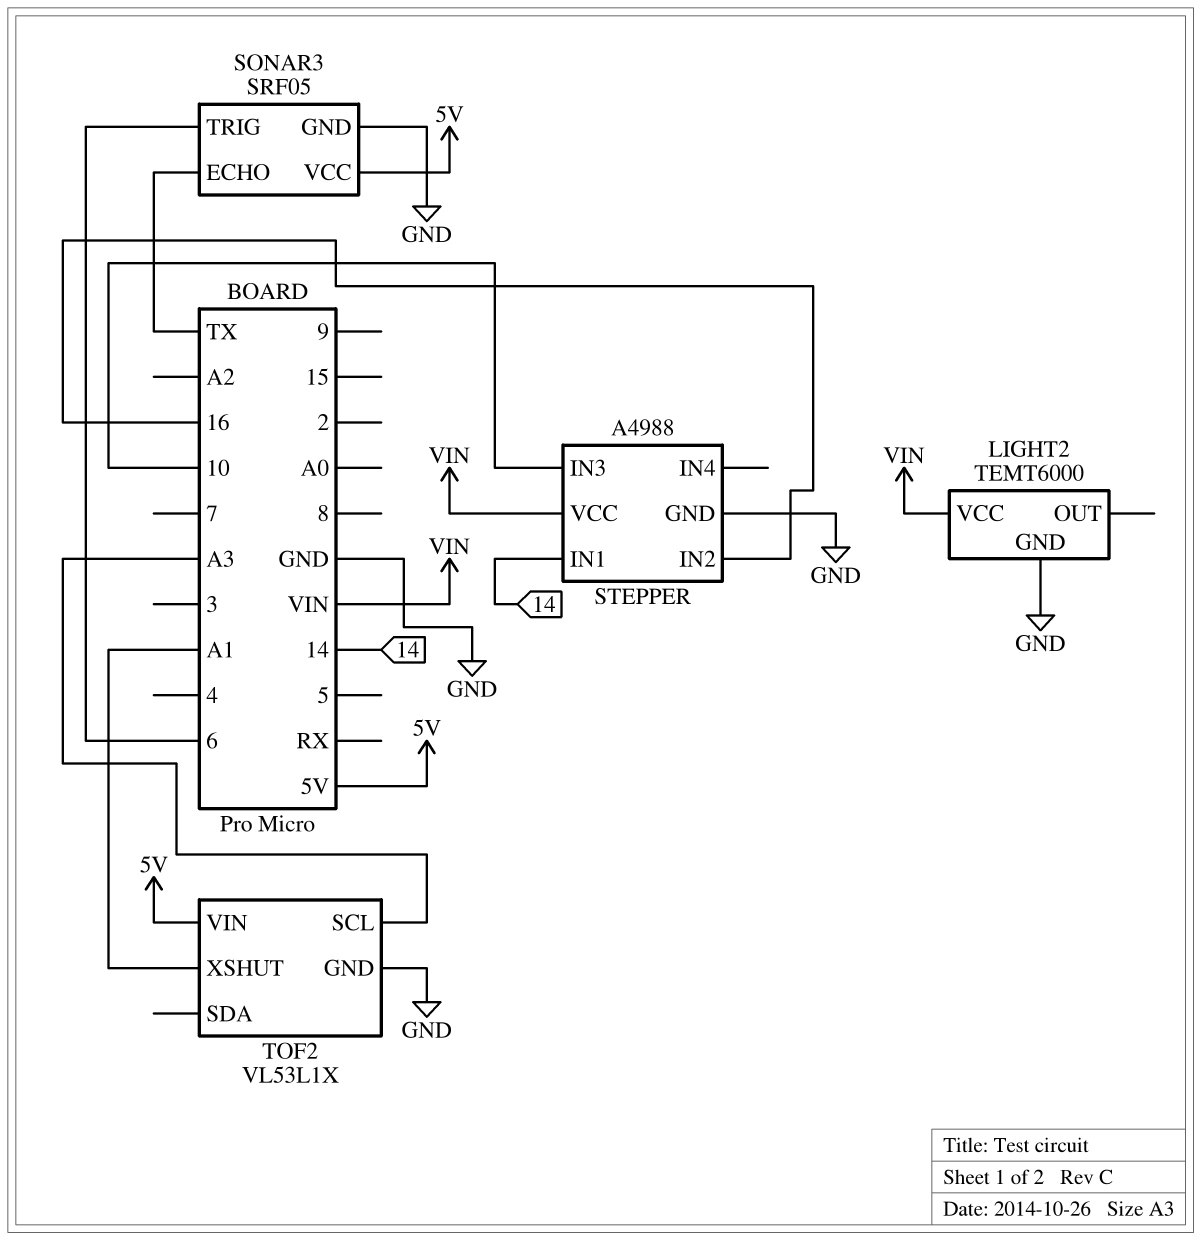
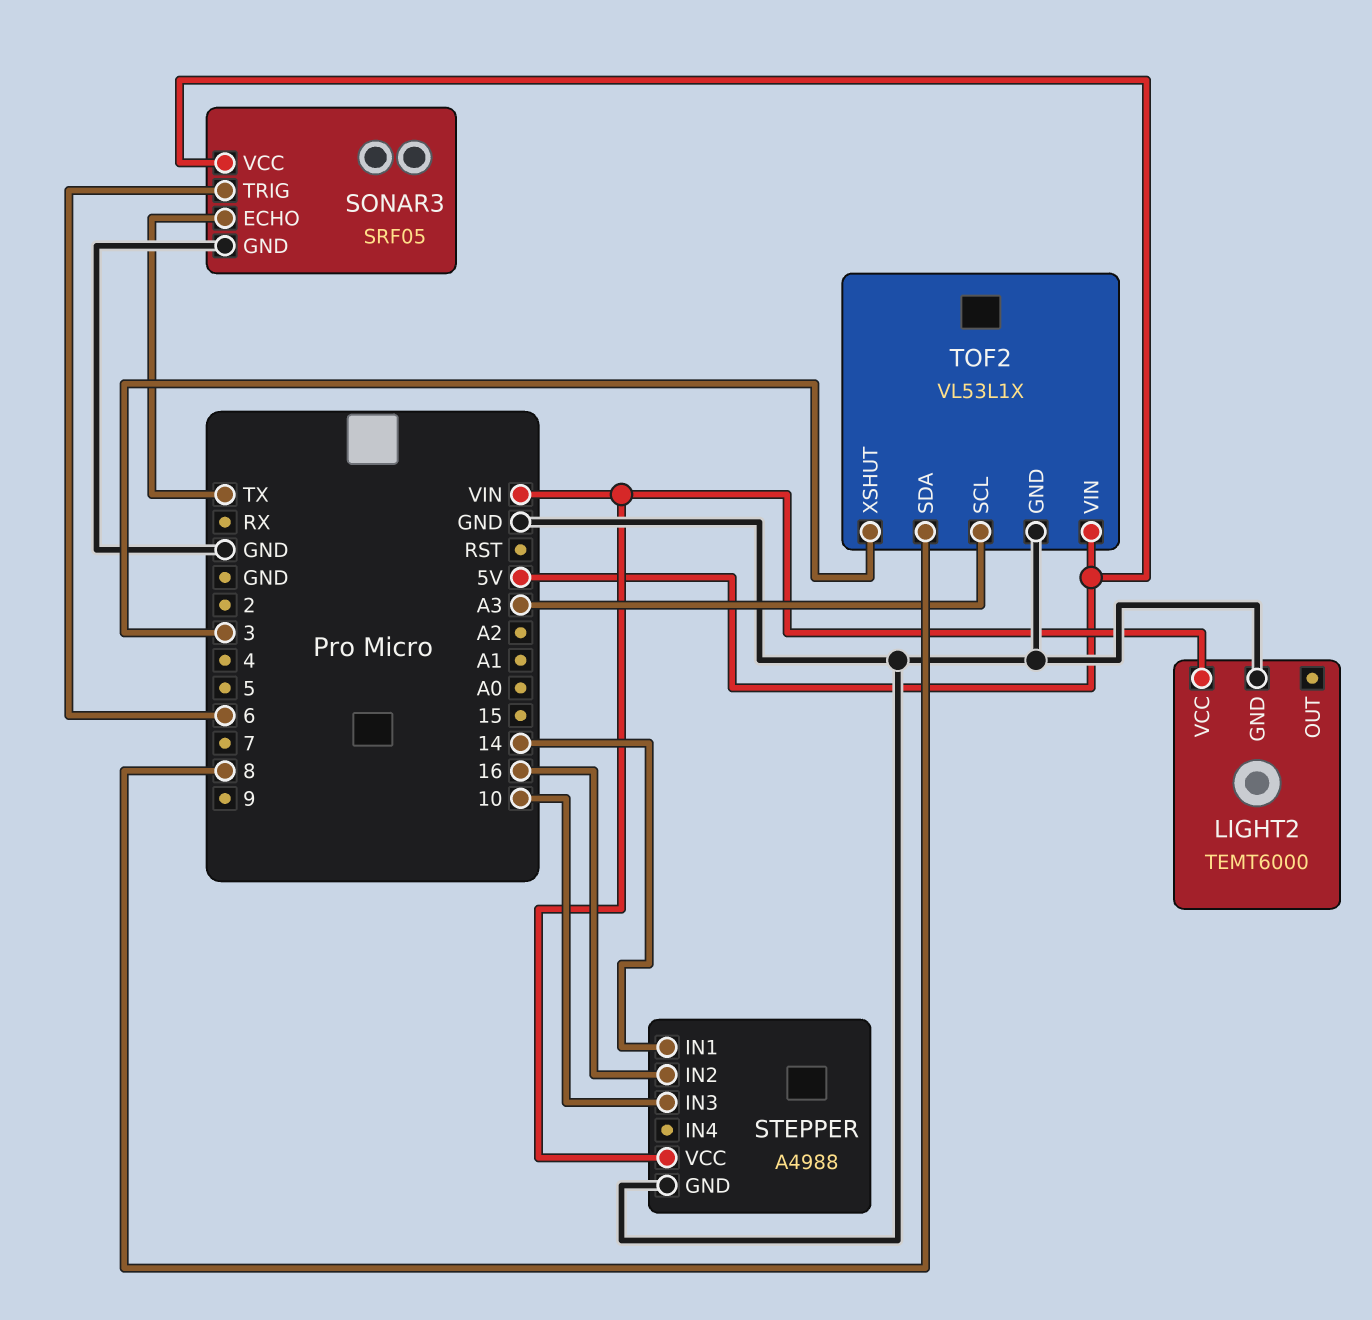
TOF2 pin SDA: none -> 8
TOF2 pin XSHUT: A1 -> 3

